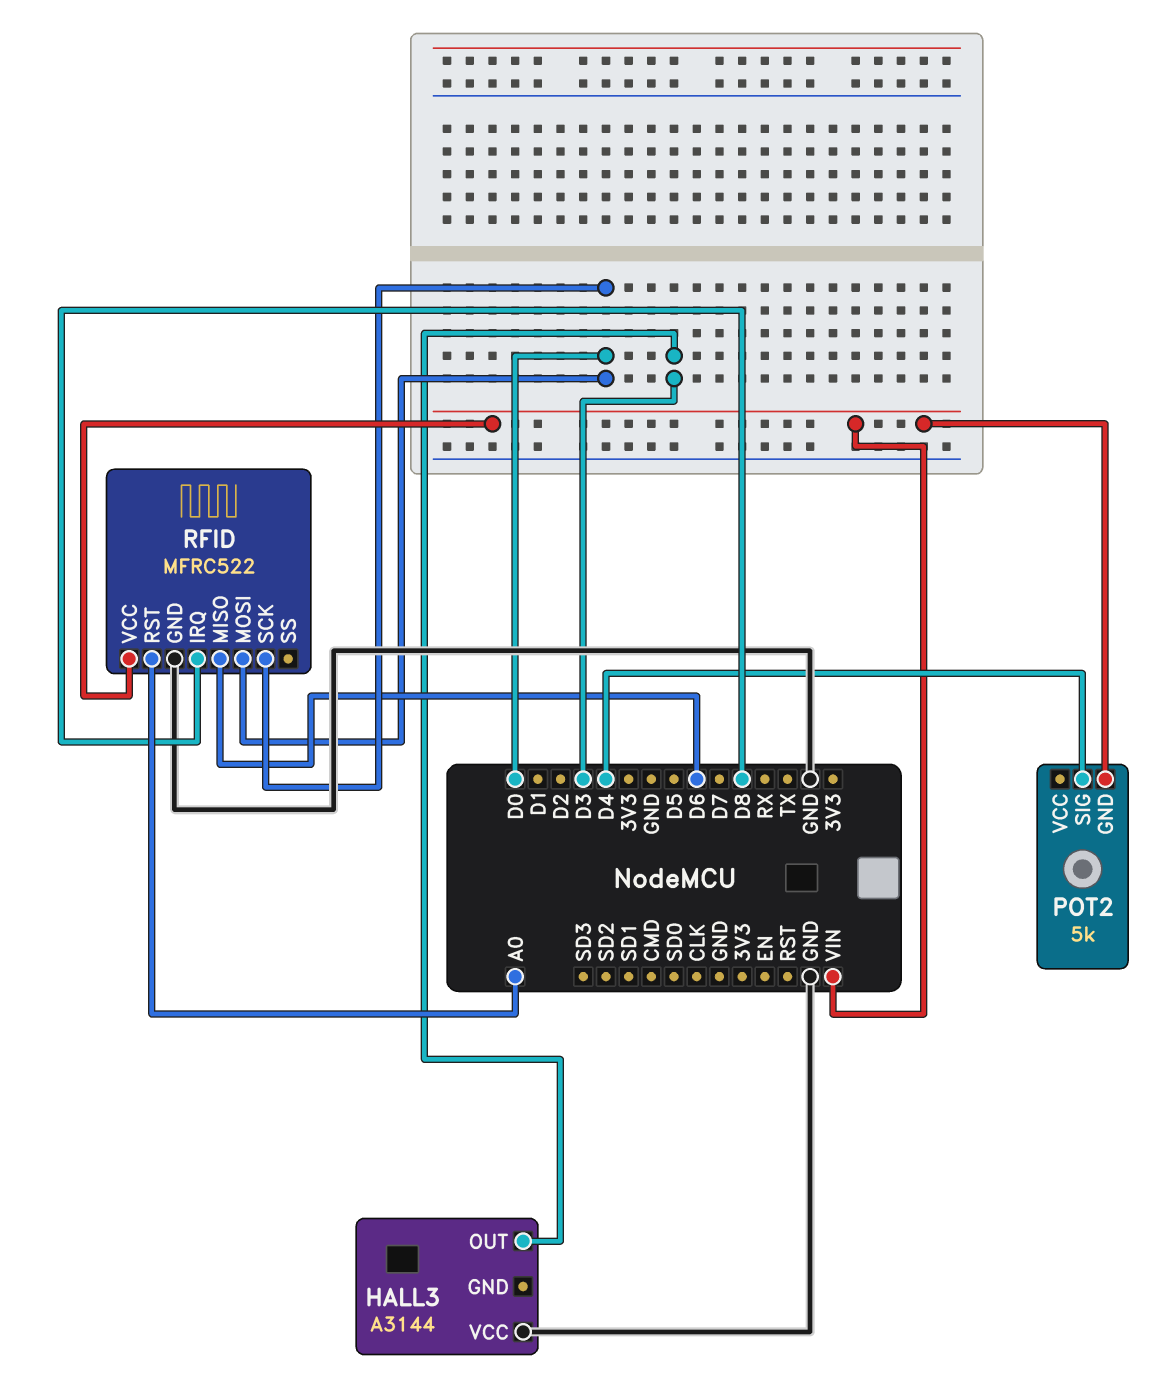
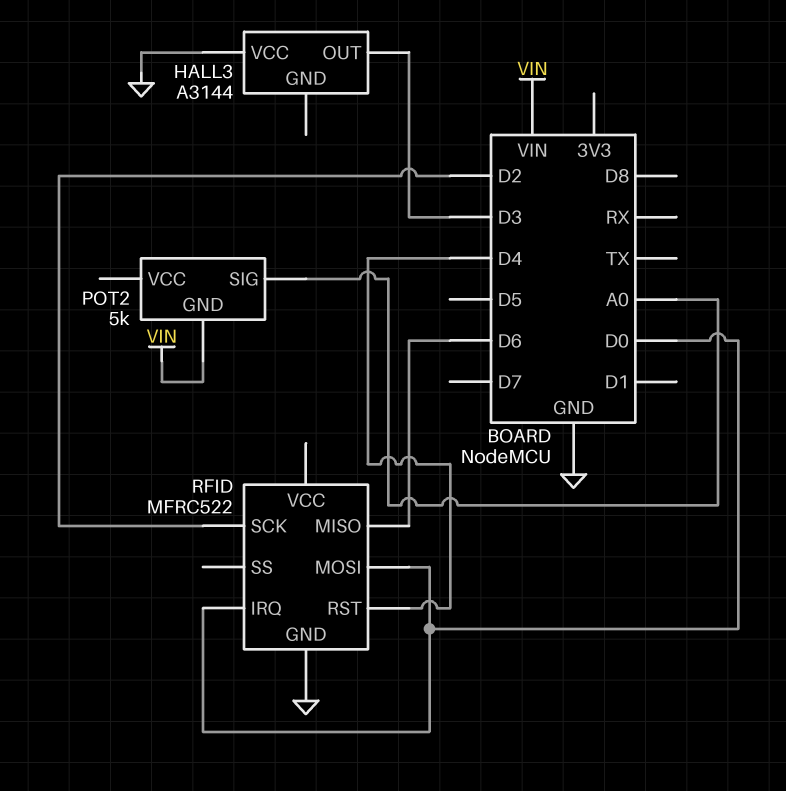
POT2 pin SIG: D4 -> A0
RFID pin IRQ: D8 -> D0
RFID pin RST: A0 -> D4
RFID pin SCK: D0 -> D2
RFID pin VCC: VIN -> none

